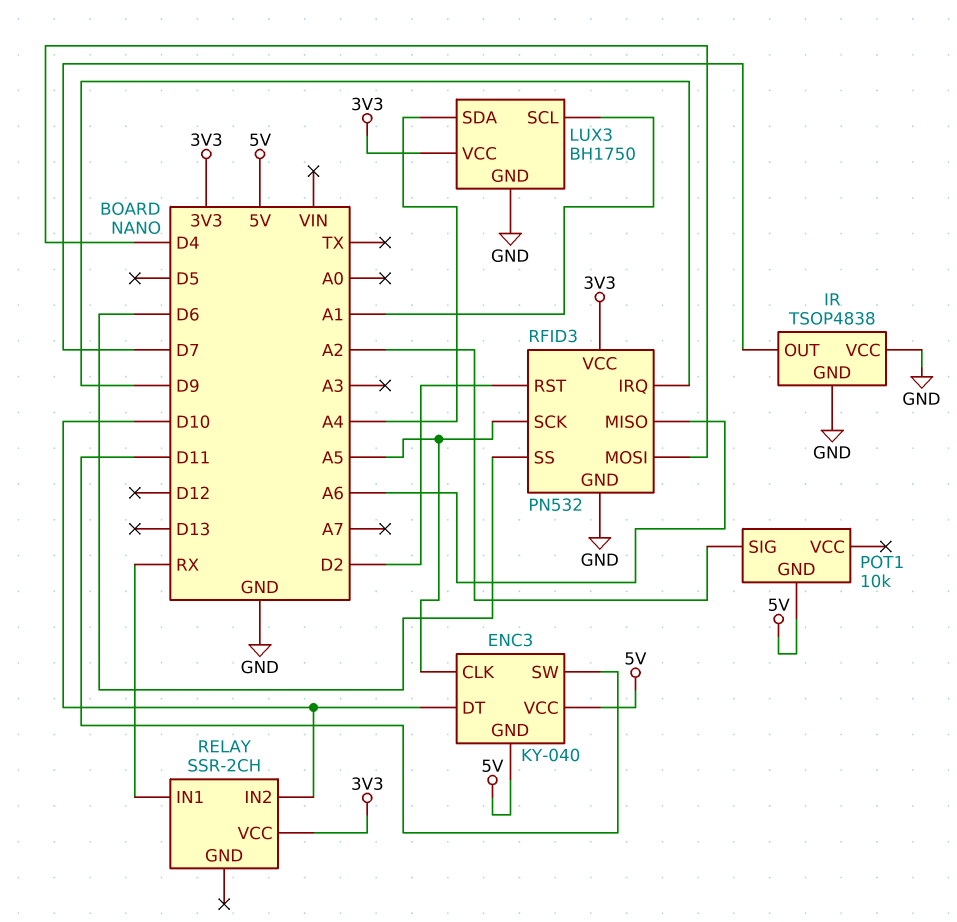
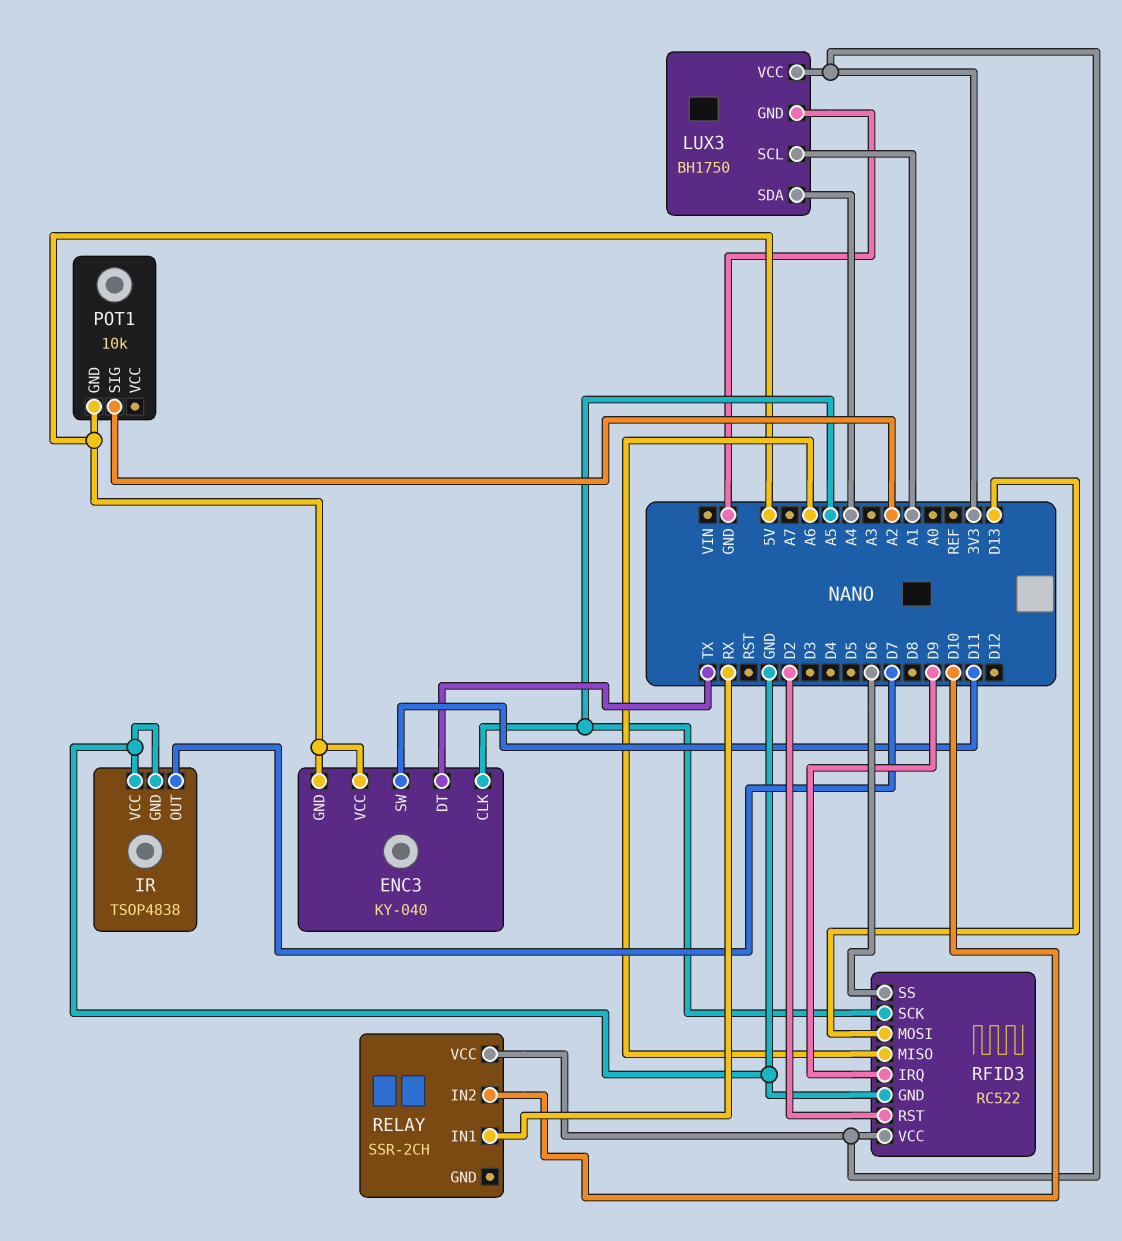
ENC3 pin DT: D10 -> TX
RFID3: PN532 -> RC522
RFID3 pin MOSI: D4 -> D13

